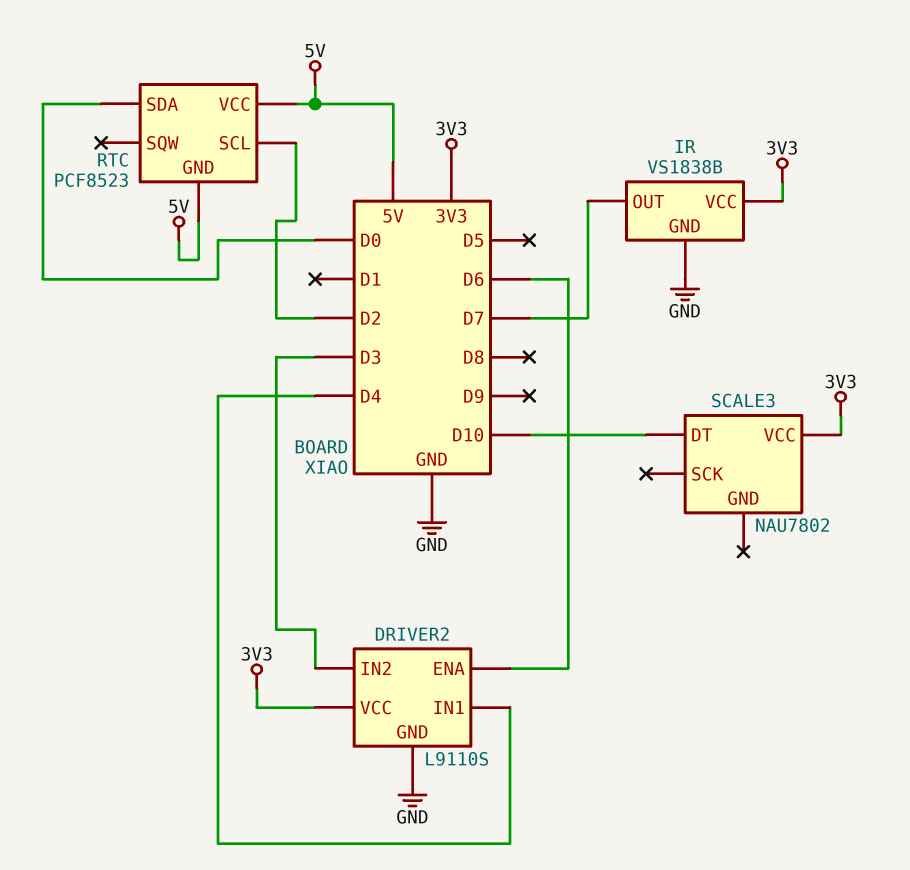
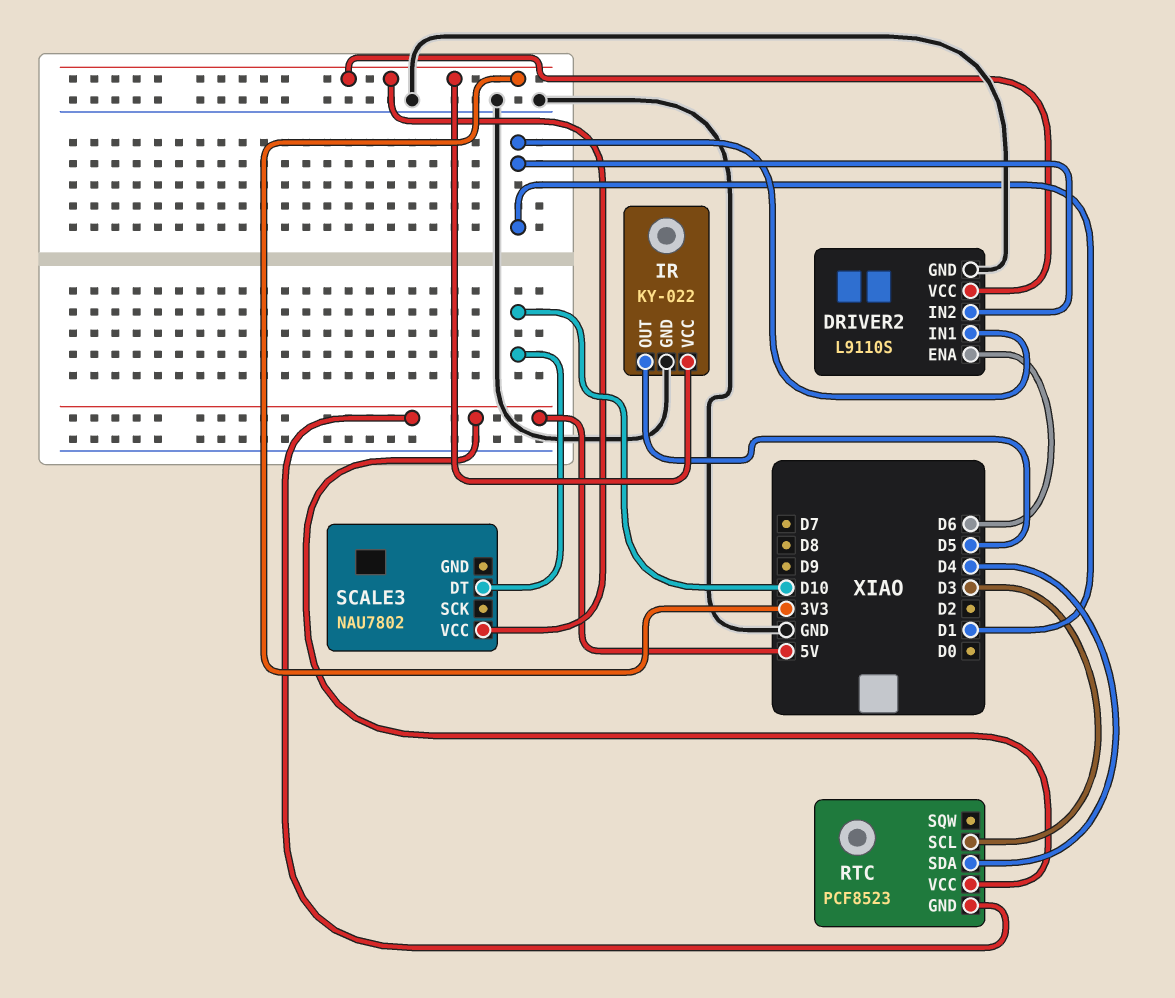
DRIVER2 pin IN1: D4 -> D1
DRIVER2 pin IN2: D3 -> D1
IR: VS1838B -> KY-022
IR pin OUT: D7 -> D5
RTC pin SCL: D2 -> D3
RTC pin SDA: D0 -> D4

